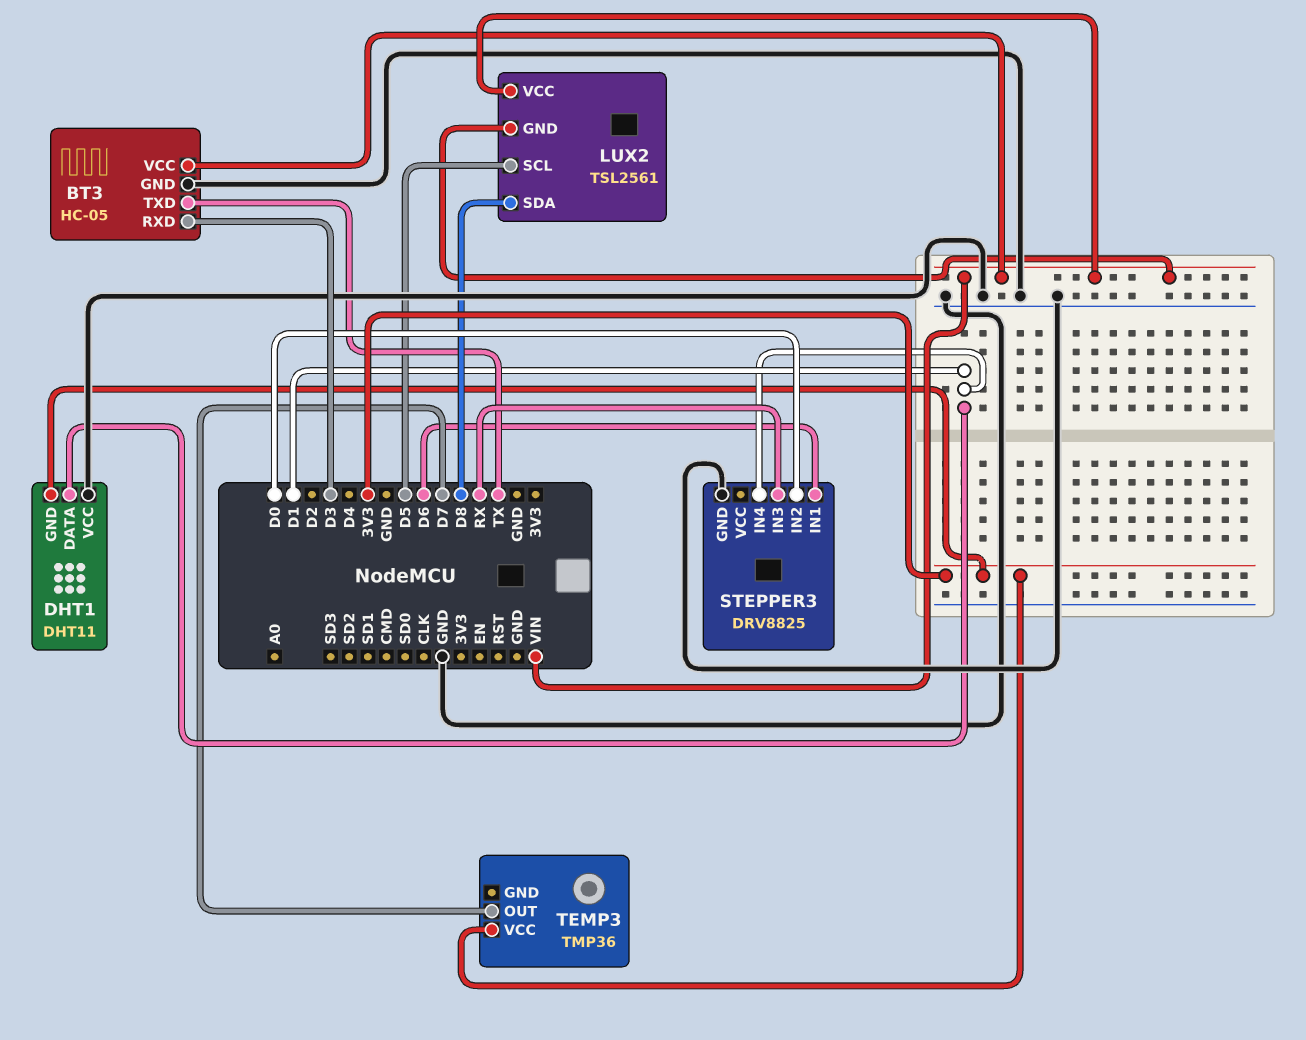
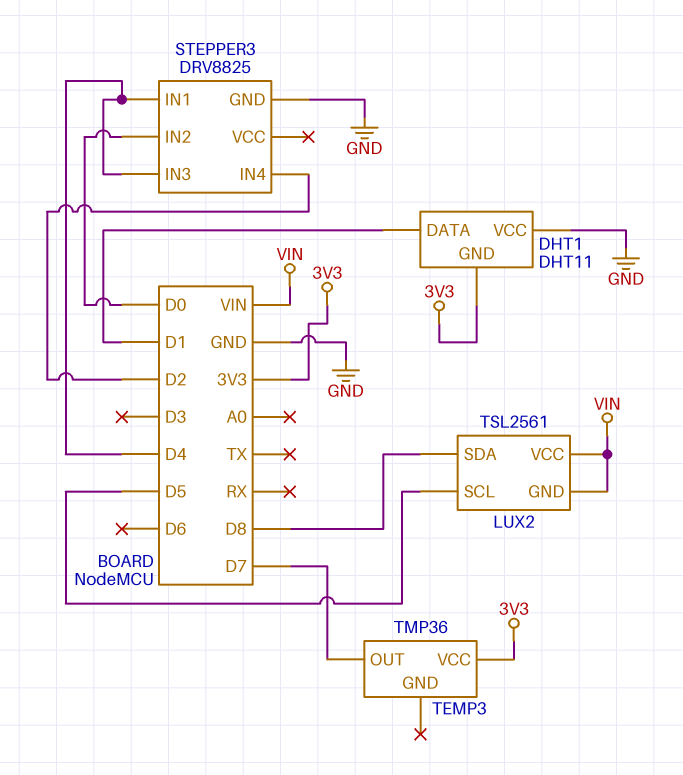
BT3: HC-05 -> none
BT3 pin GND: GND -> none
BT3 pin RXD: D3 -> none
BT3 pin TXD: TX -> none
BT3 pin VCC: VIN -> none
STEPPER3 pin IN1: D6 -> D4
STEPPER3 pin IN3: RX -> D4
STEPPER3 pin IN4: D1 -> D2

